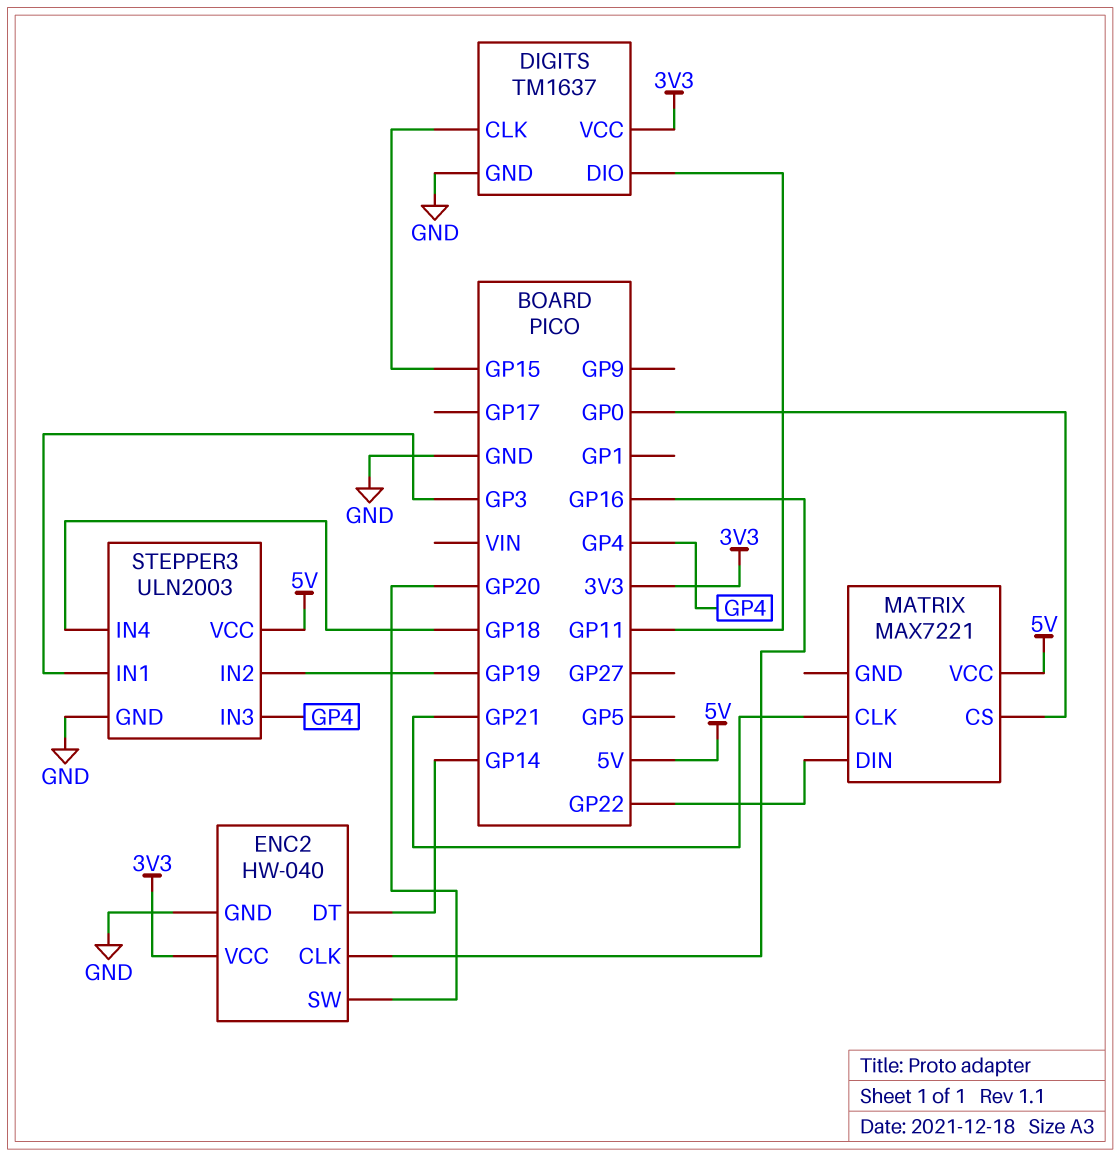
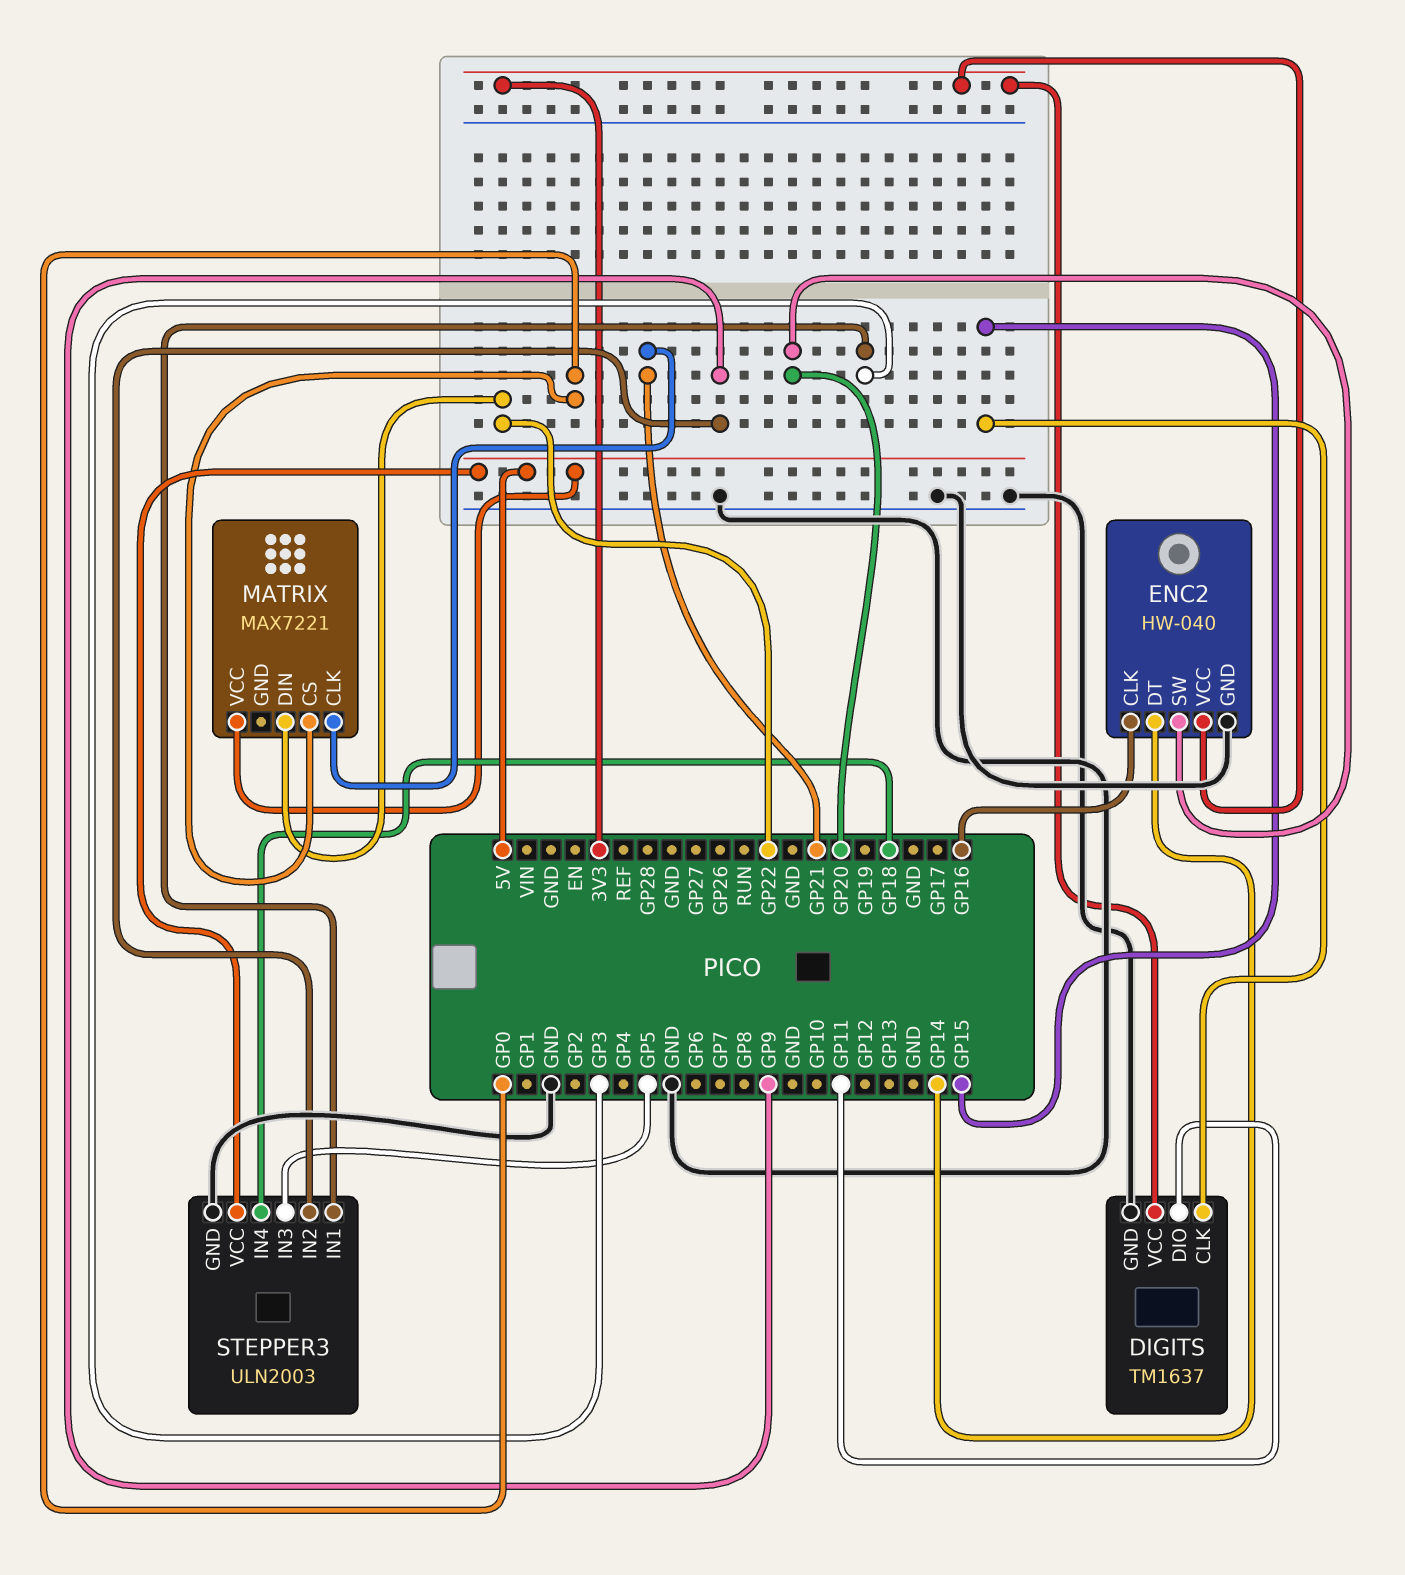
STEPPER3 pin IN2: GP19 -> GP9
STEPPER3 pin IN3: GP4 -> GP5

